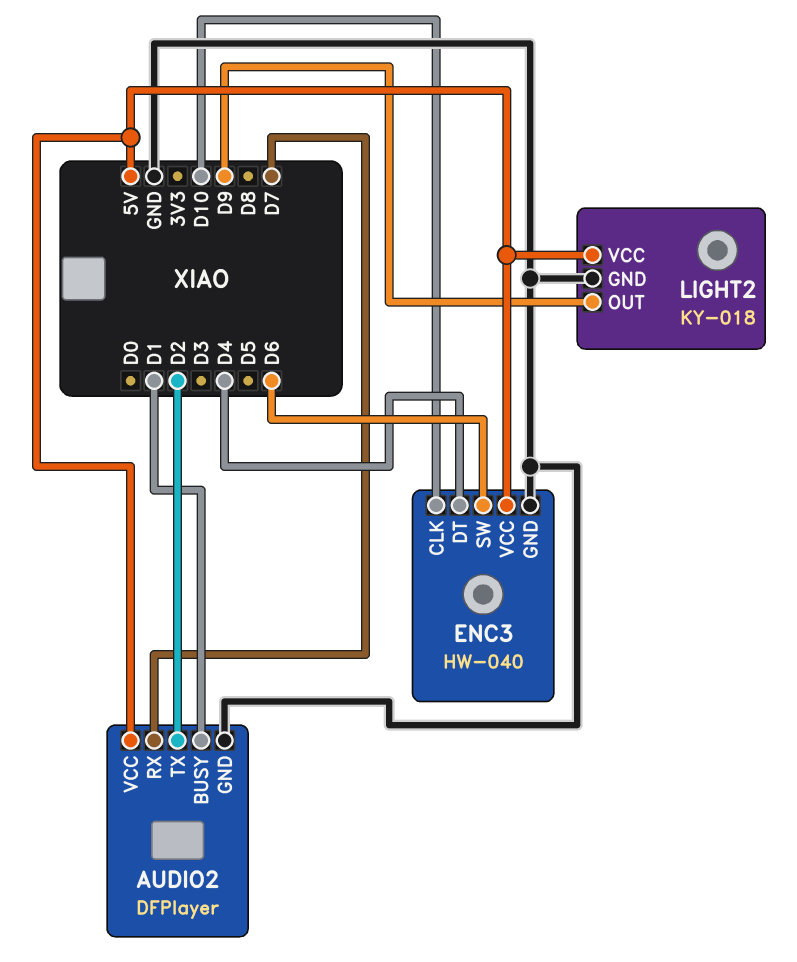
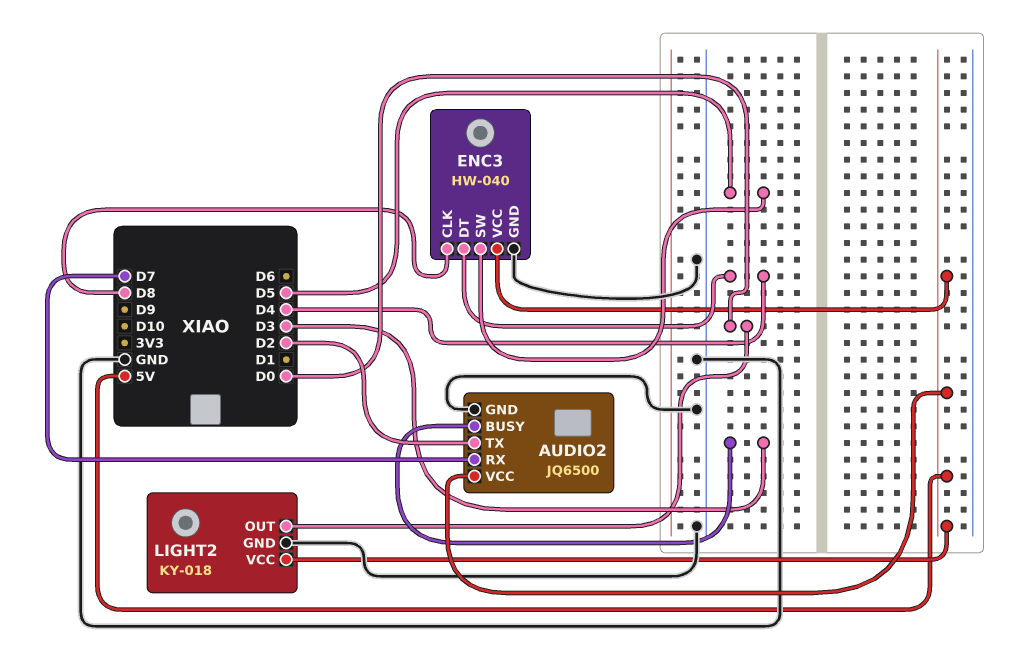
AUDIO2: DFPlayer -> JQ6500
AUDIO2 pin BUSY: D1 -> D3
ENC3 pin CLK: D10 -> D8
ENC3 pin SW: D6 -> D5
LIGHT2 pin OUT: D9 -> D0

